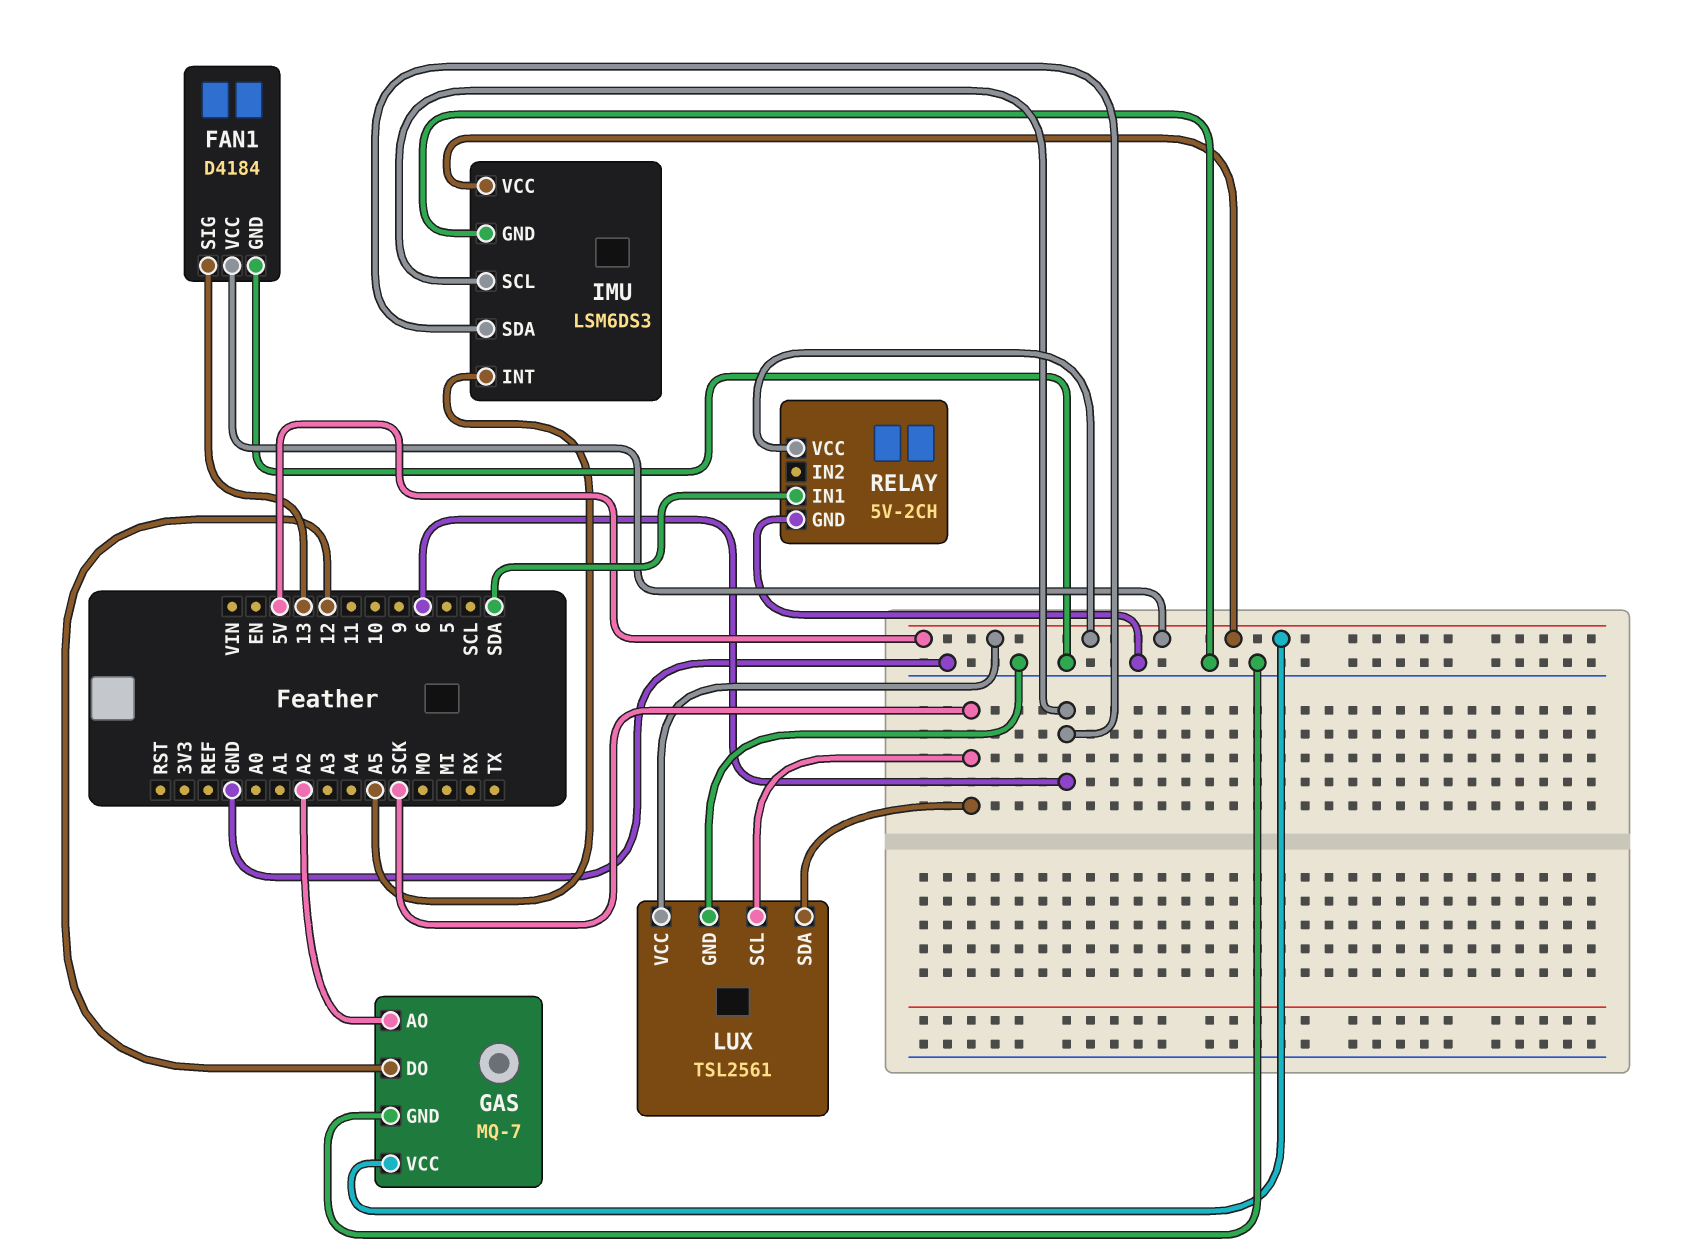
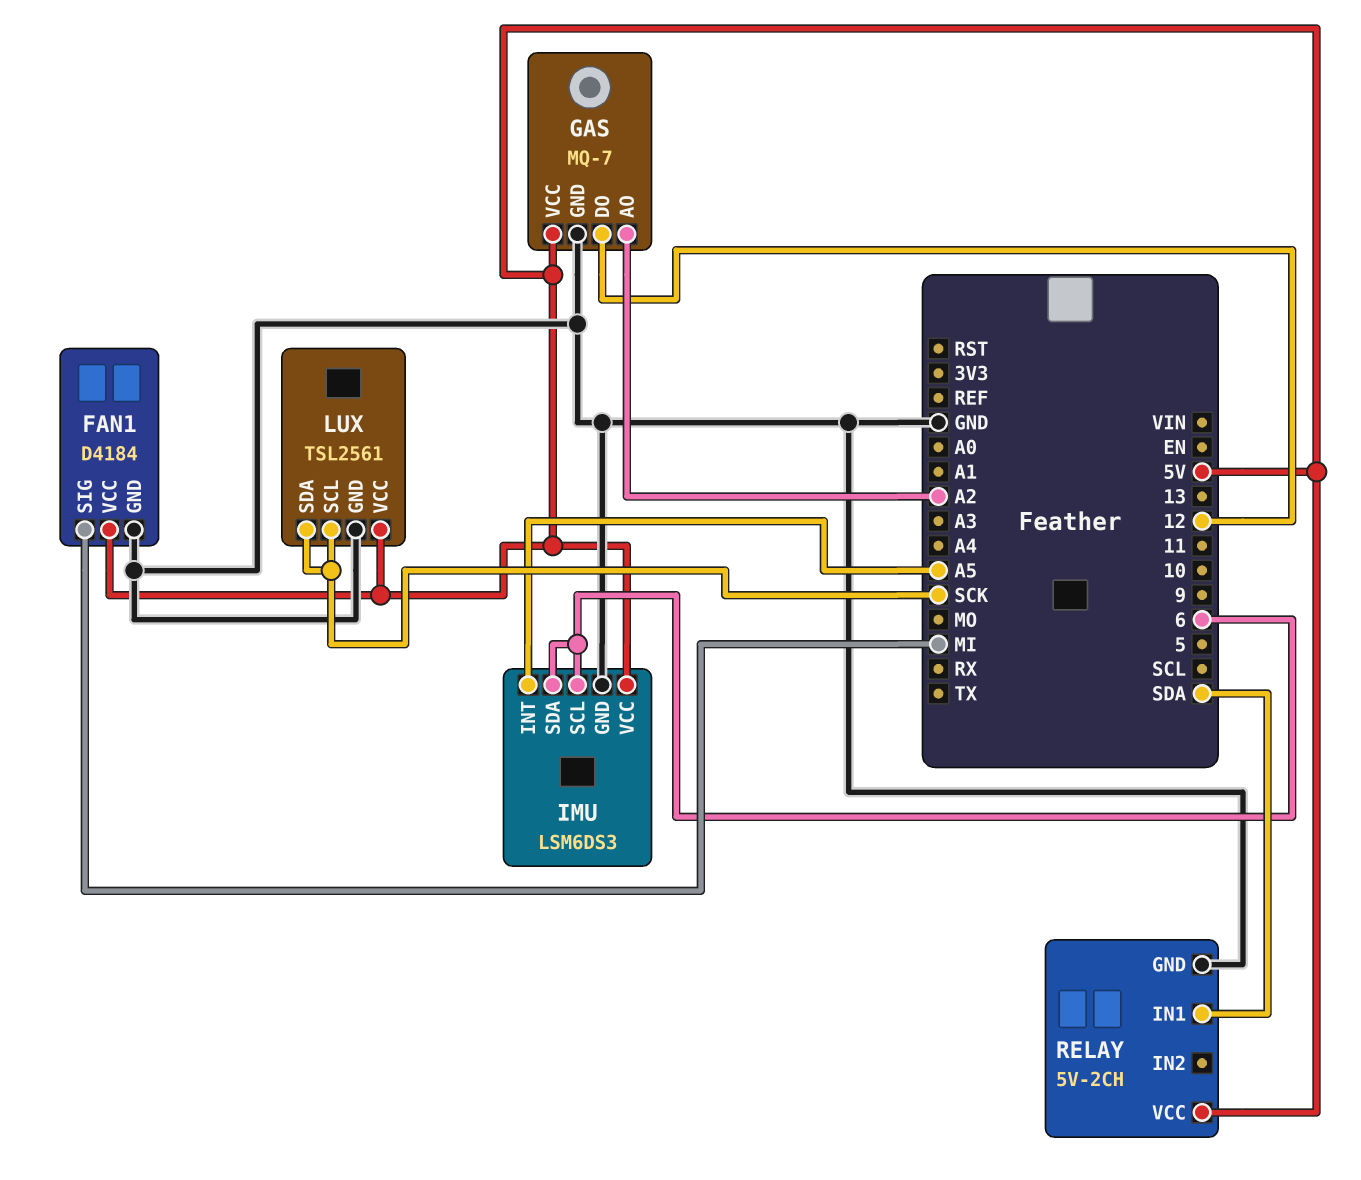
FAN1 pin SIG: 13 -> MI

